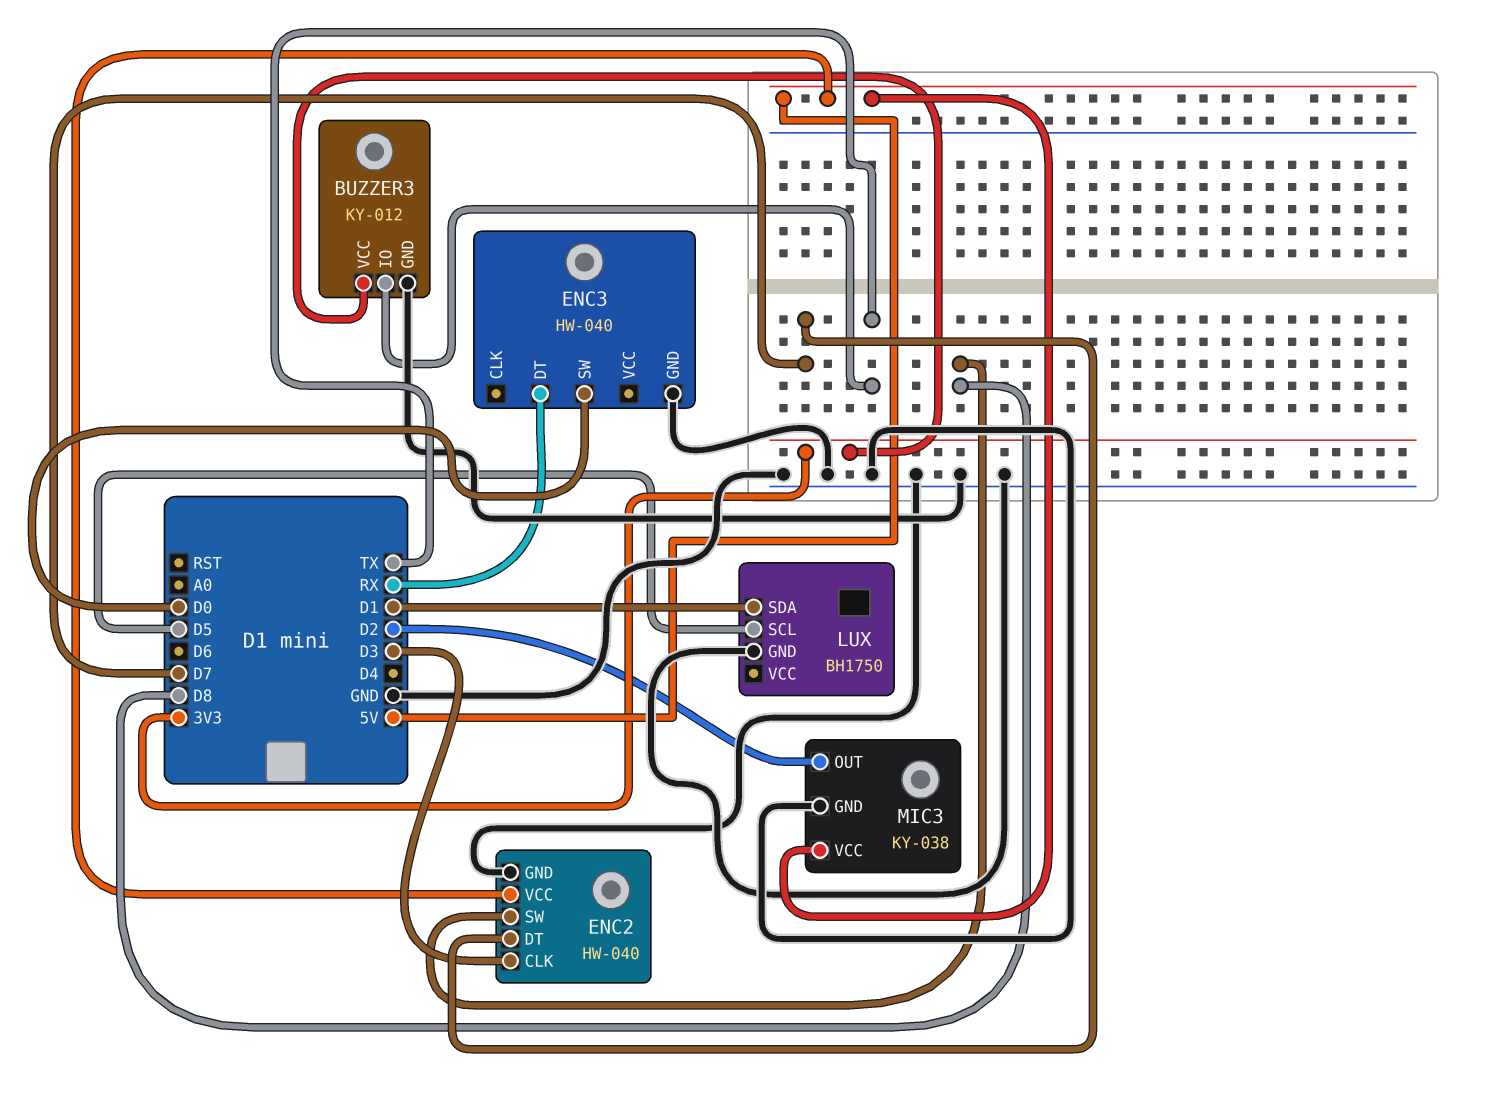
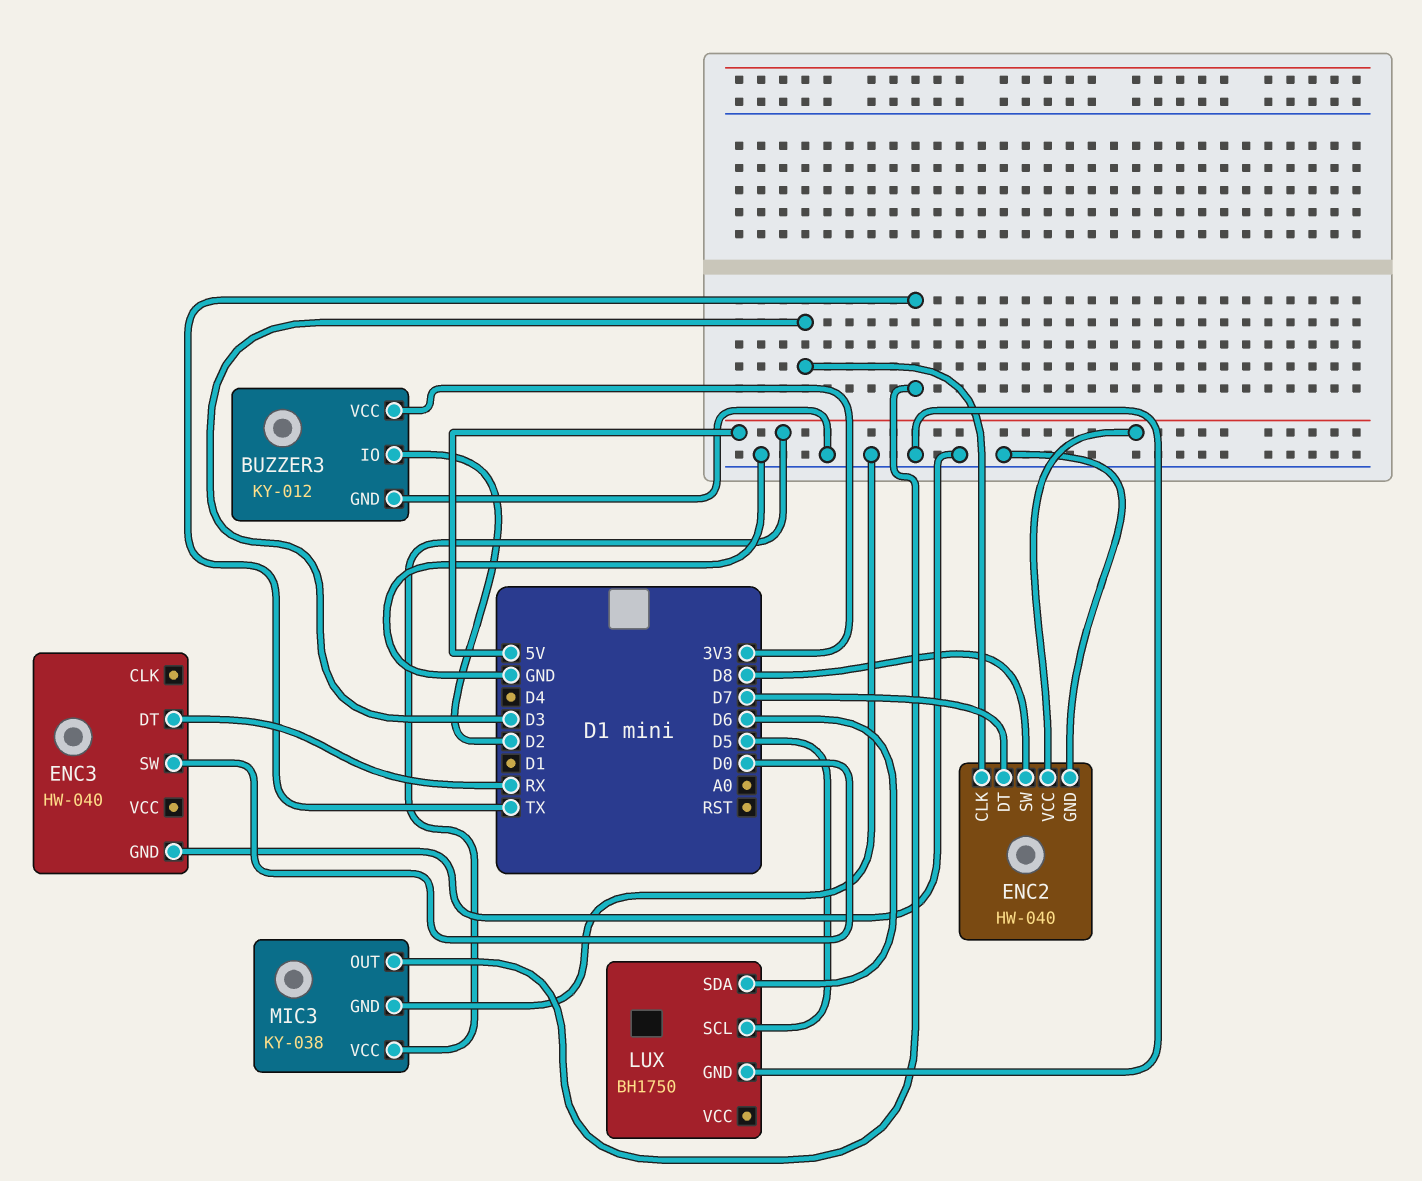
BUZZER3 pin IO: TX -> D2
LUX pin SDA: D1 -> D6
MIC3 pin OUT: D2 -> TX

